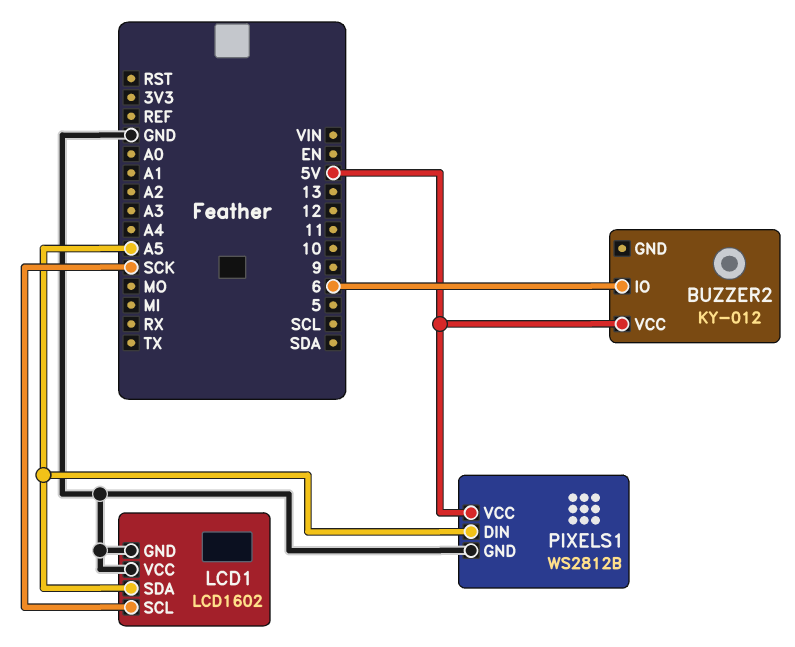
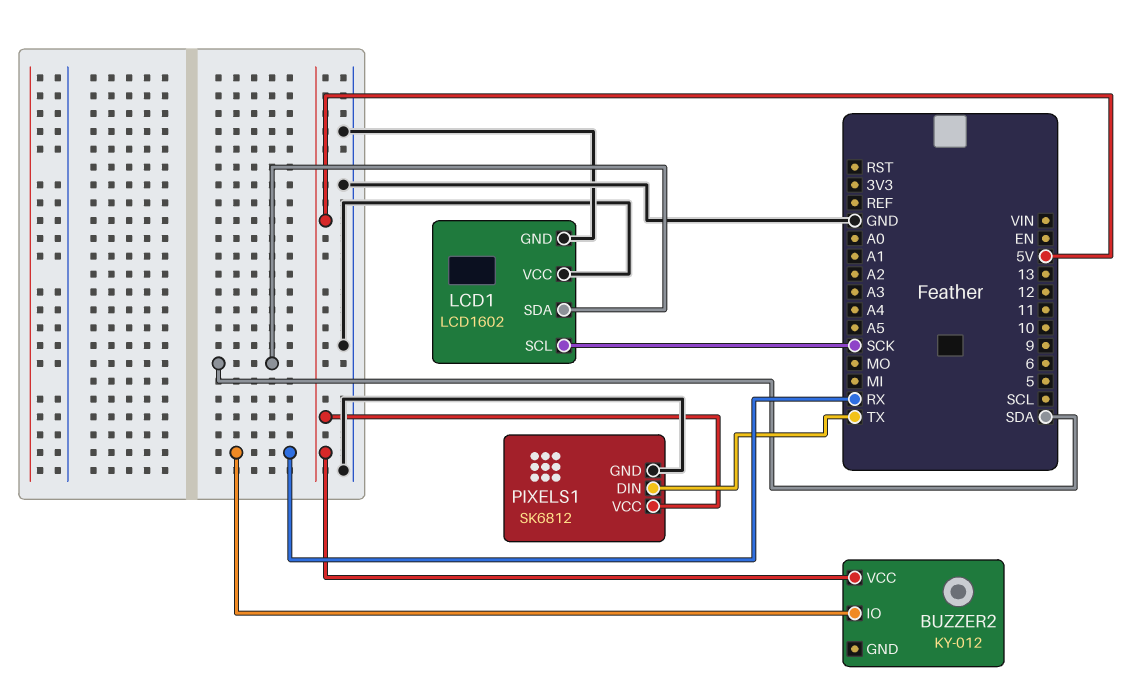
BUZZER2 pin IO: 6 -> RX
LCD1 pin SDA: A5 -> SDA
PIXELS1: WS2812B -> SK6812
PIXELS1 pin DIN: A5 -> TX

